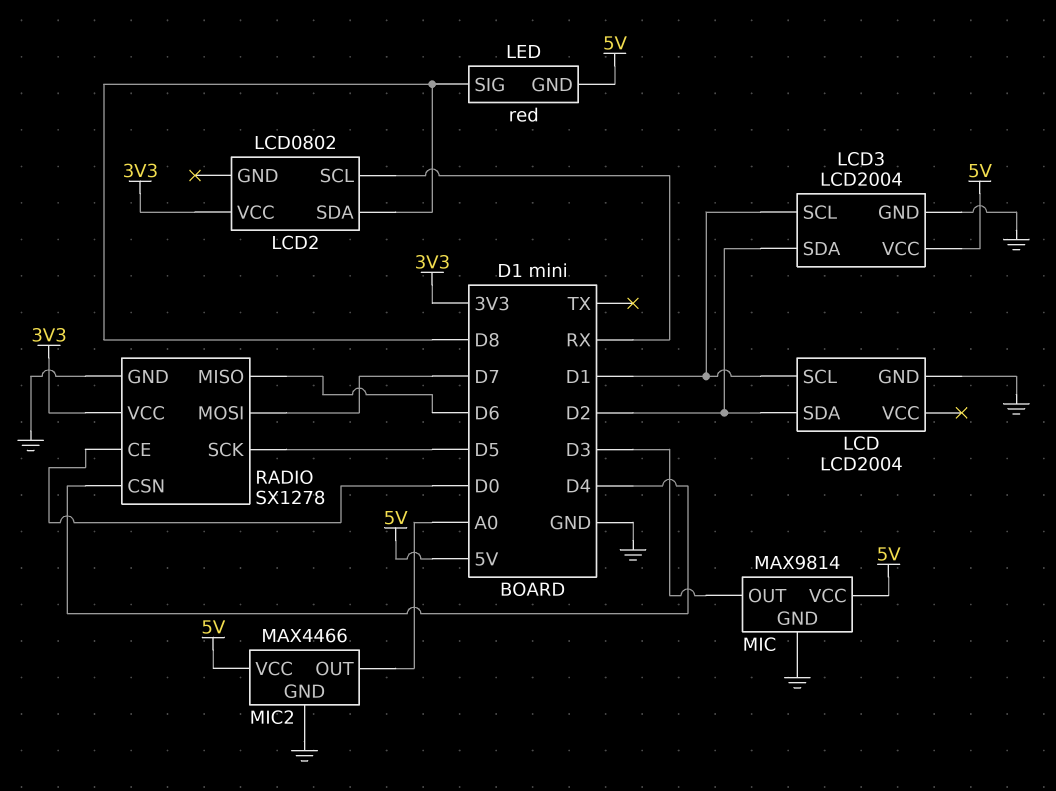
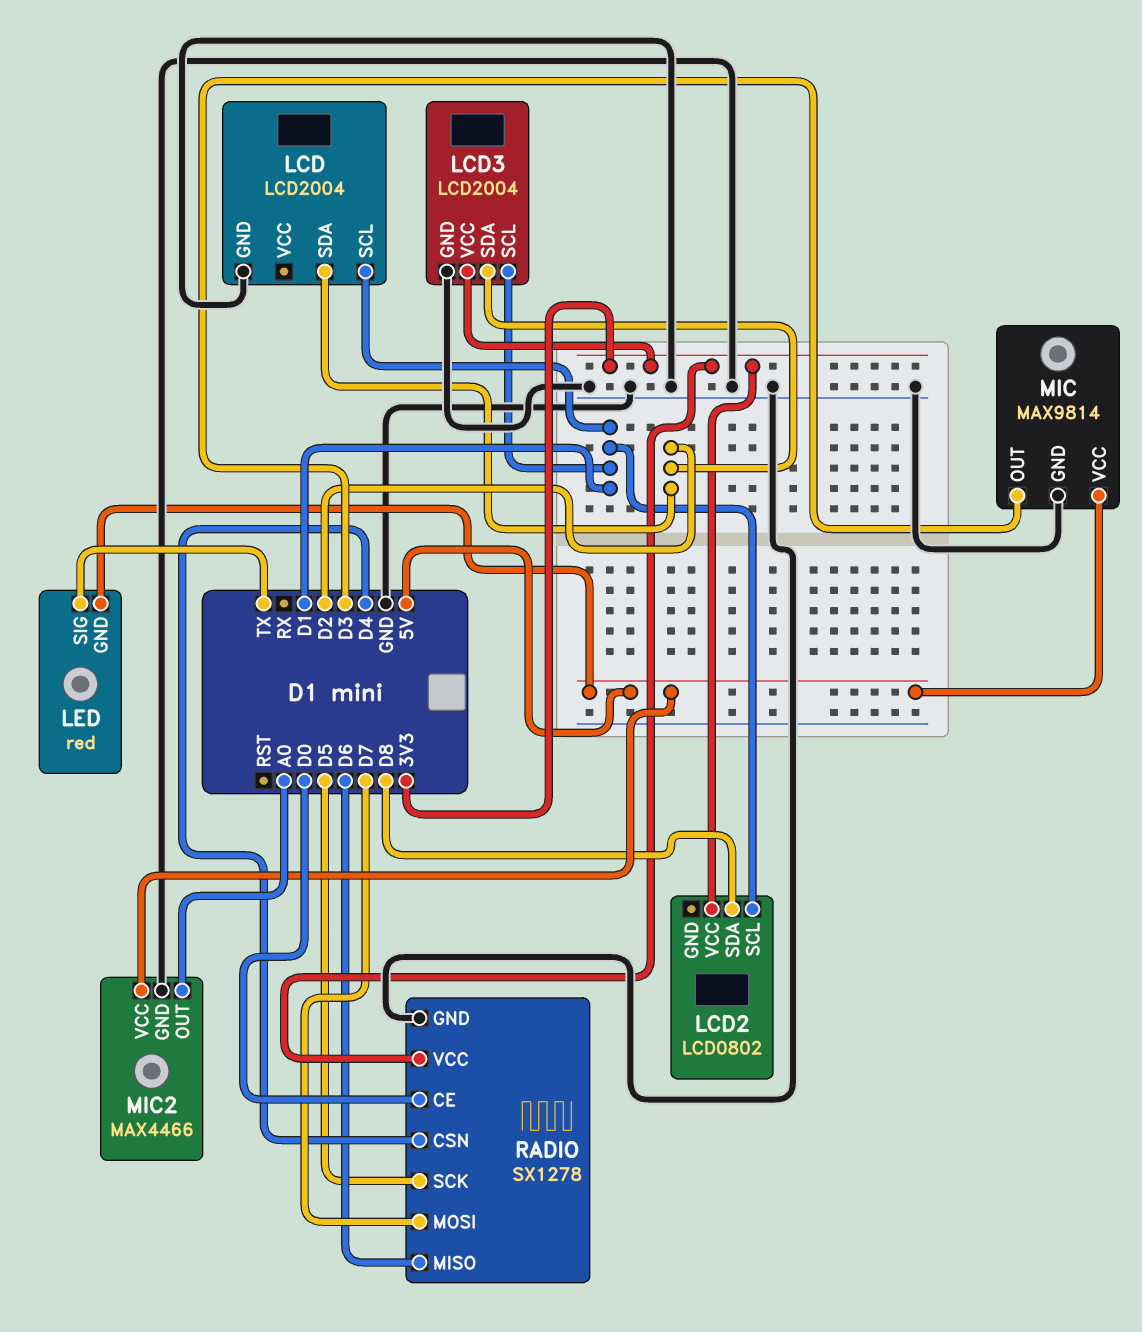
LCD2 pin SCL: RX -> D1
LCD3 pin VCC: 5V -> 3V3
LED pin SIG: D8 -> TX

